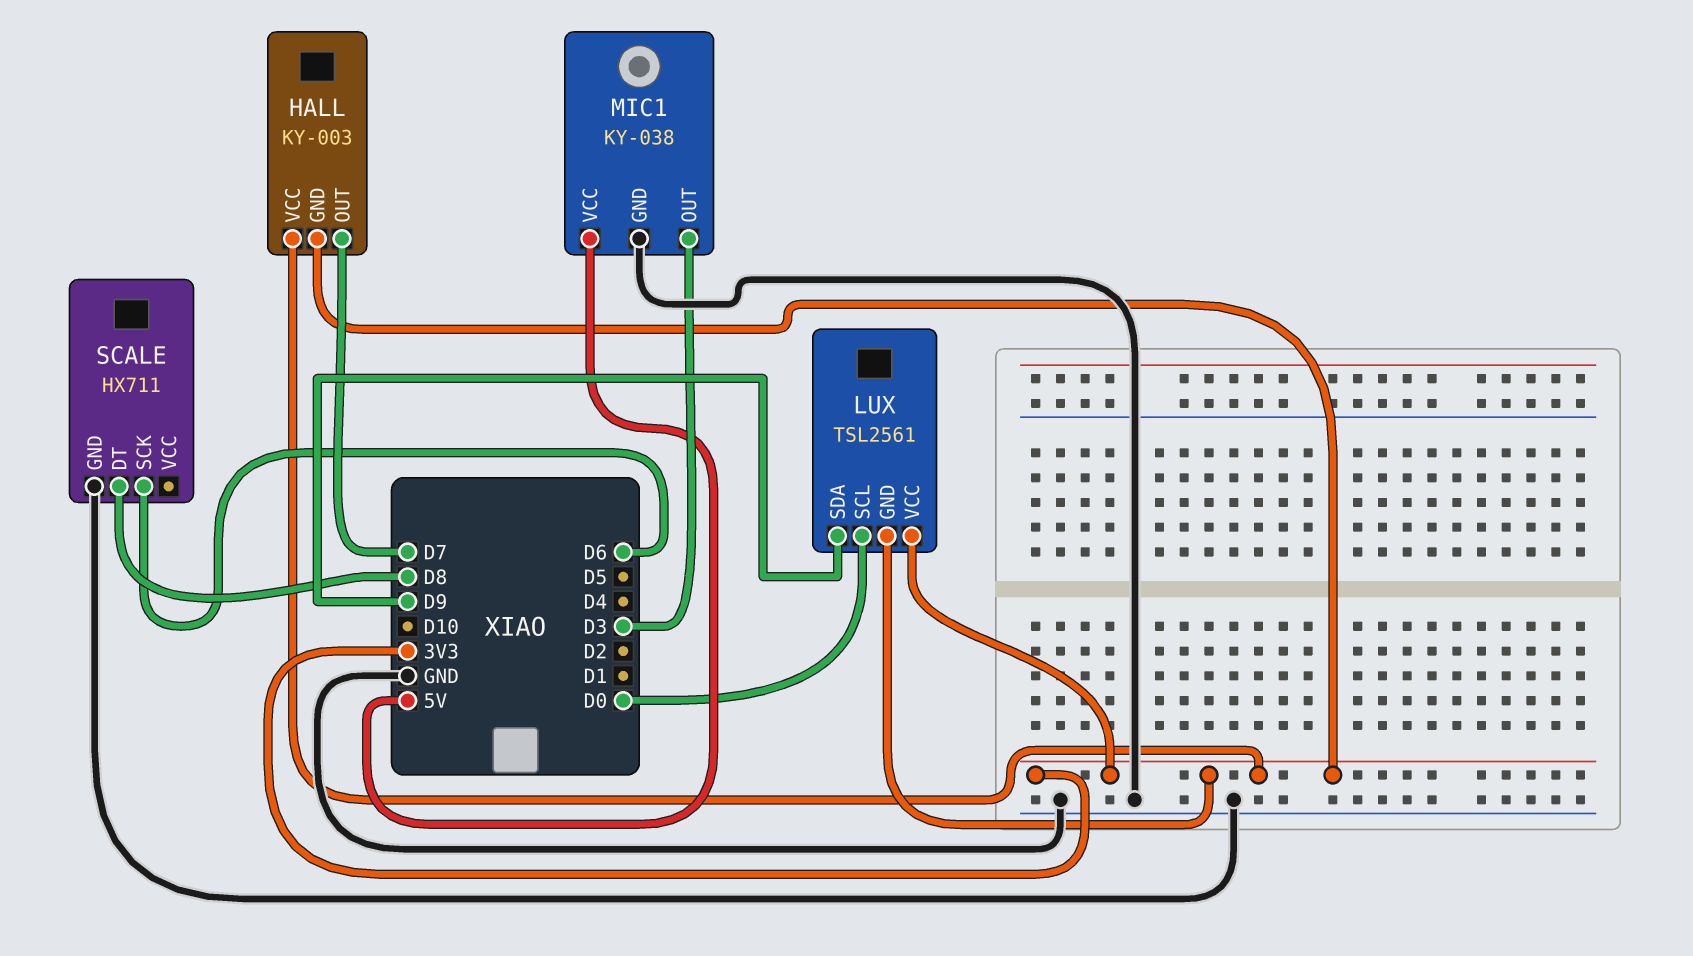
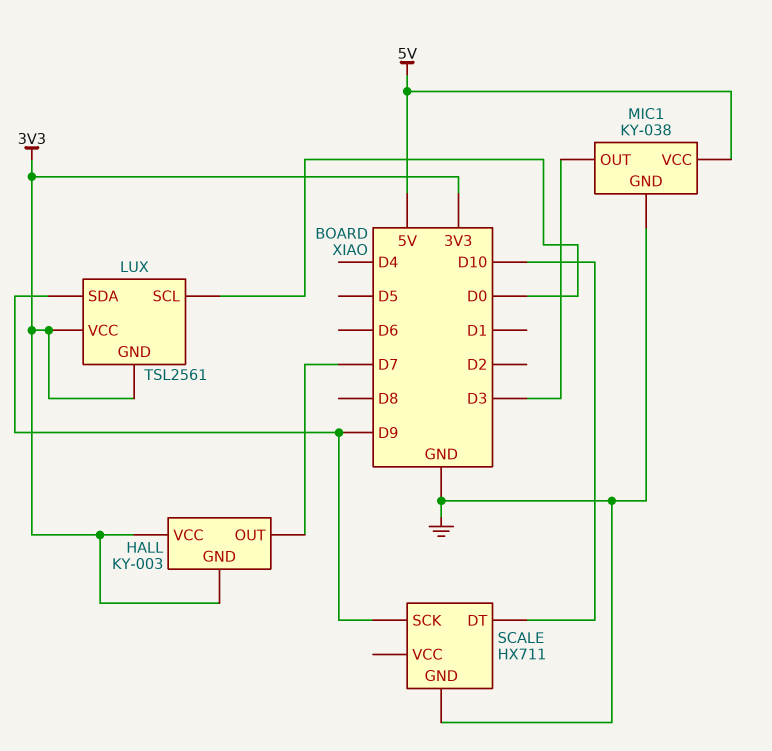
SCALE pin DT: D8 -> D10
SCALE pin SCK: D6 -> D9

